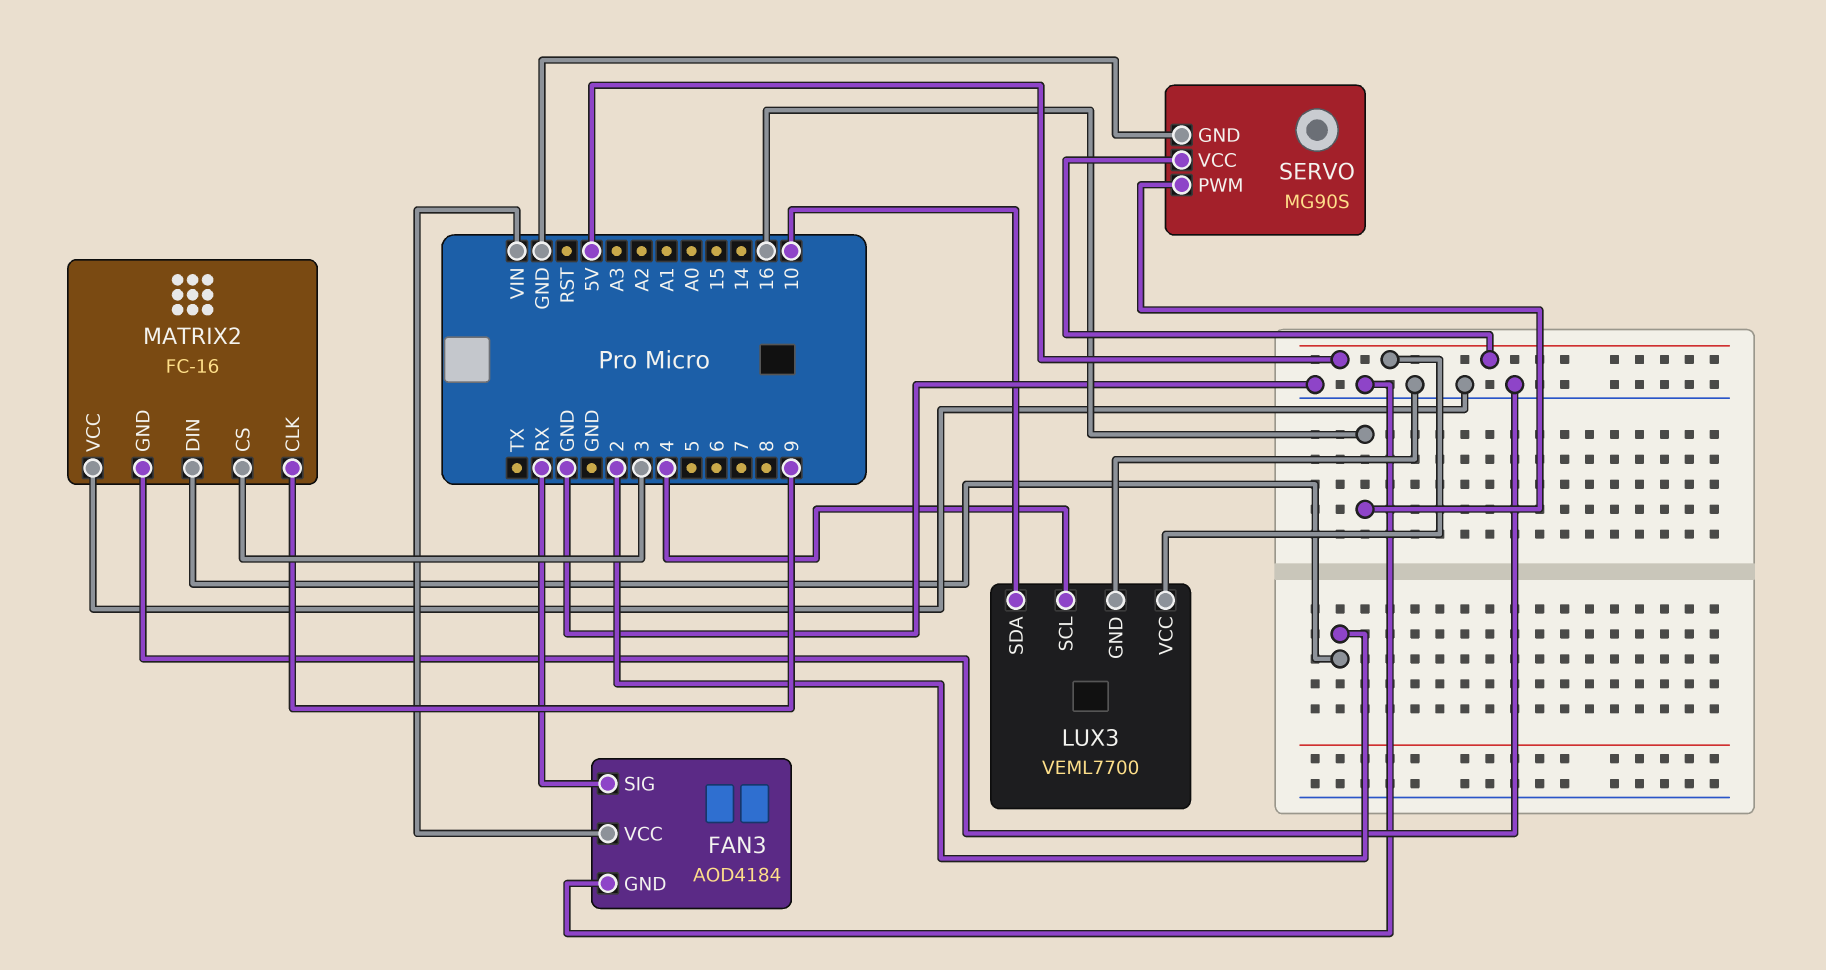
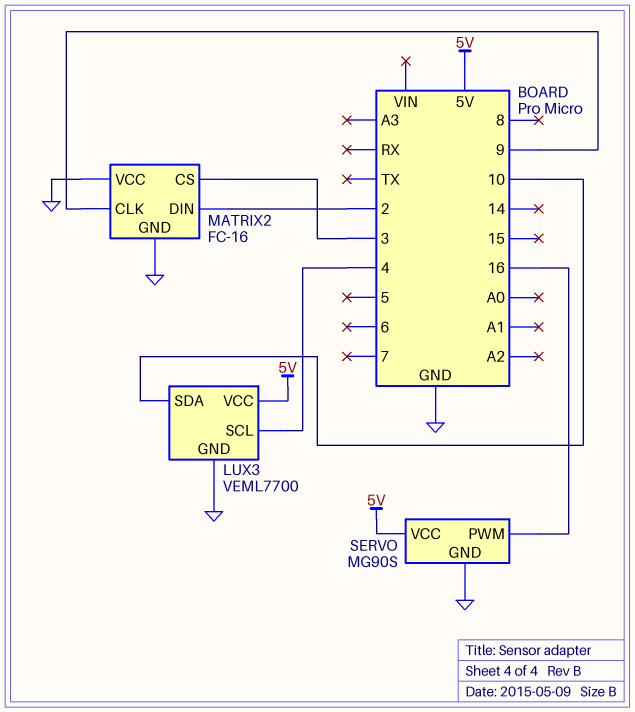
FAN3: AOD4184 -> none
FAN3 pin GND: GND -> none
FAN3 pin SIG: RX -> none
FAN3 pin VCC: VIN -> none

